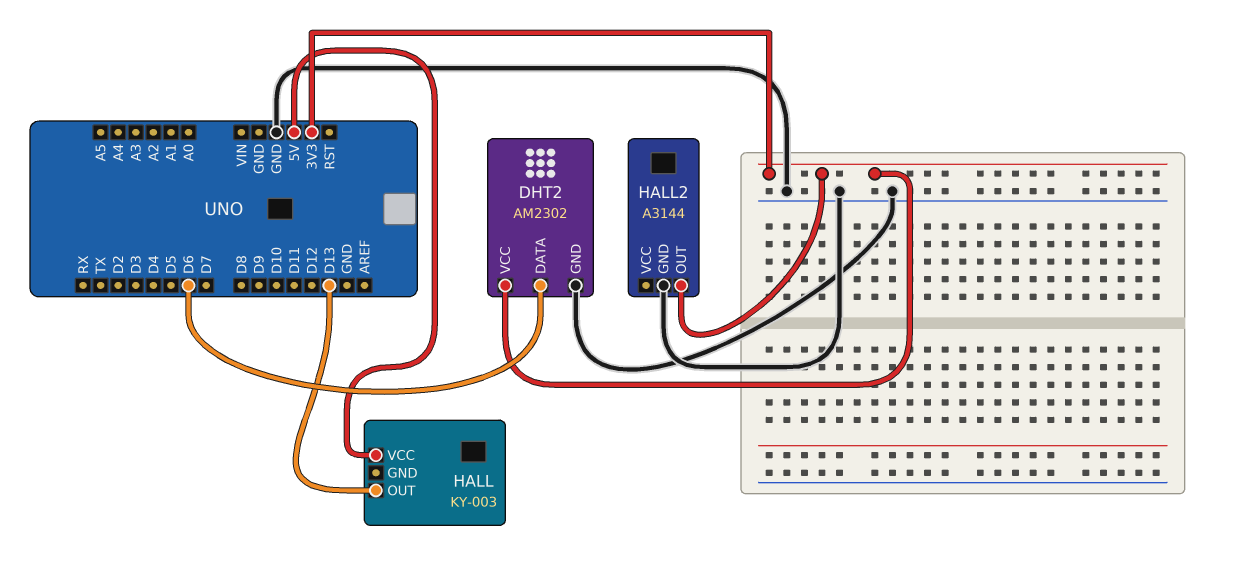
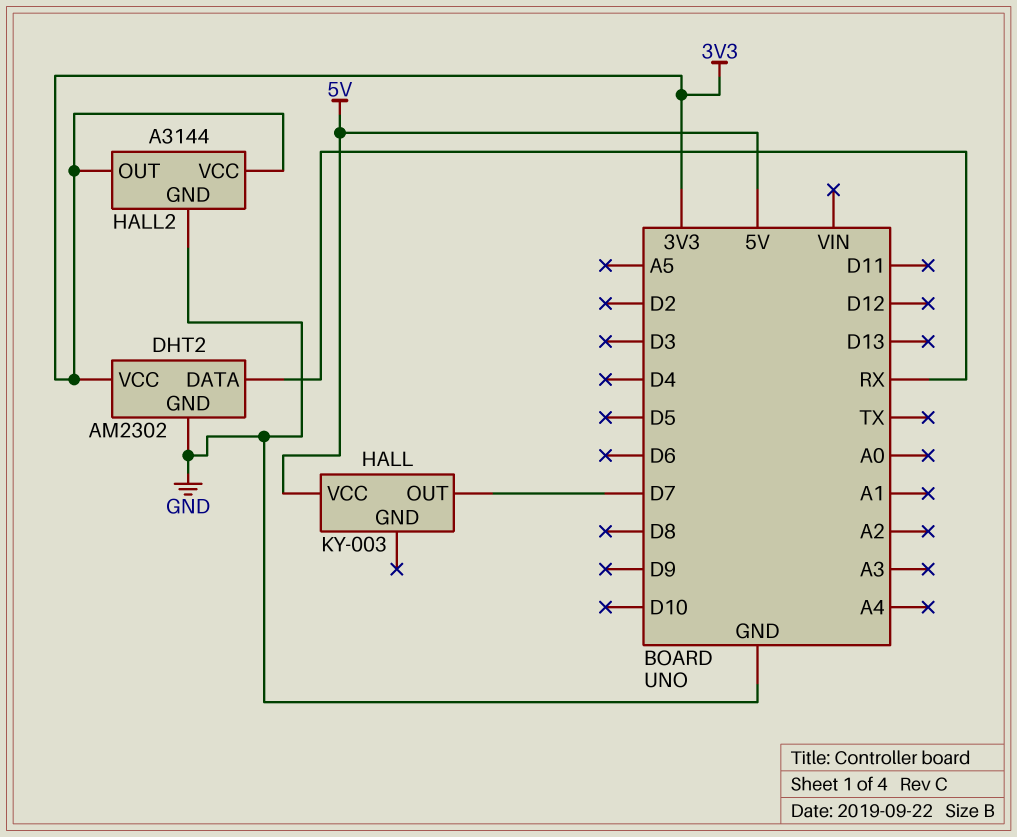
DHT2 pin DATA: D6 -> RX
HALL pin OUT: D13 -> D7
HALL2 pin VCC: none -> 3V3

